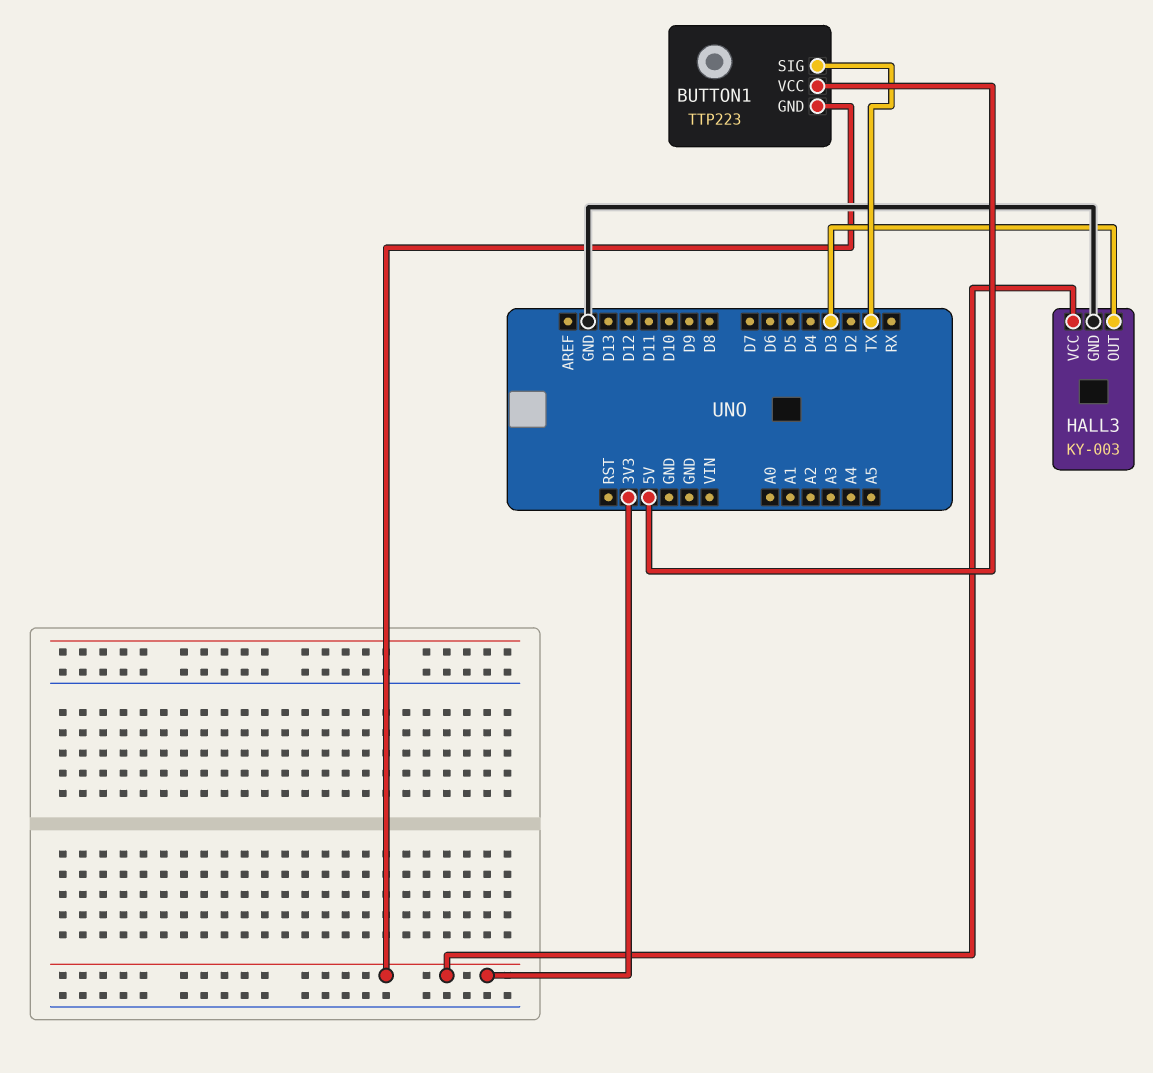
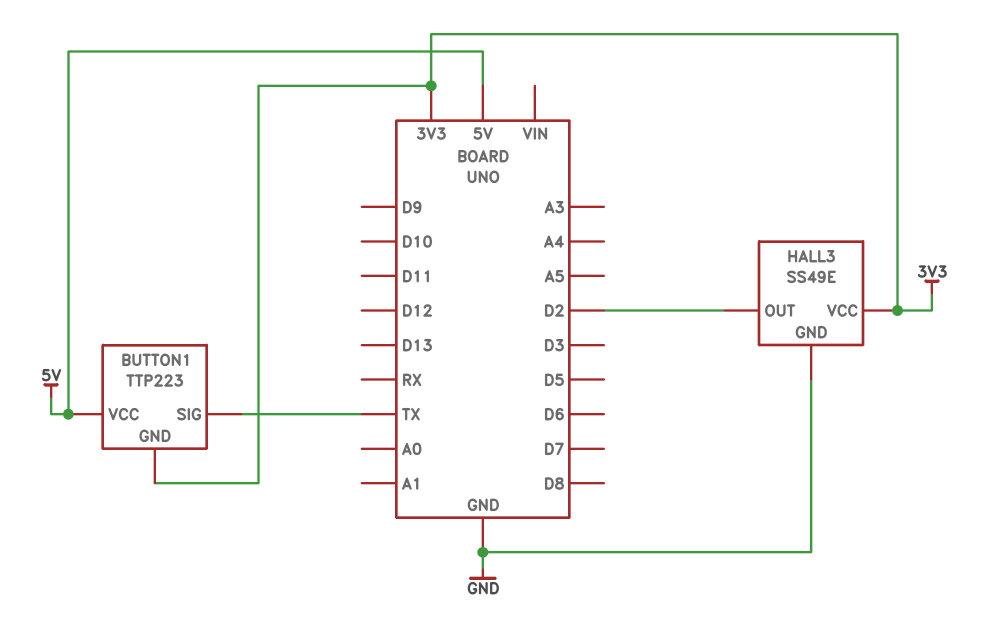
HALL3: KY-003 -> SS49E
HALL3 pin OUT: D3 -> D2

